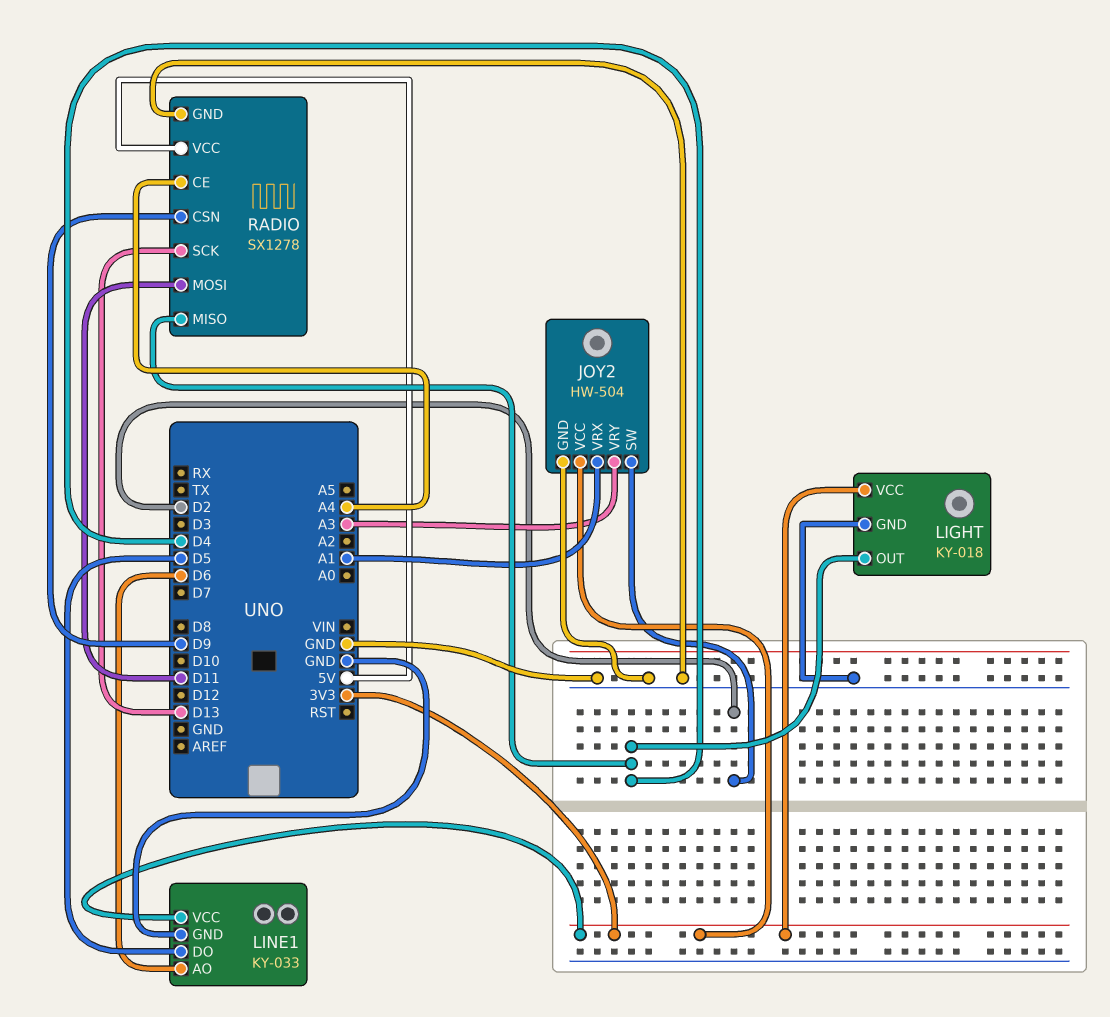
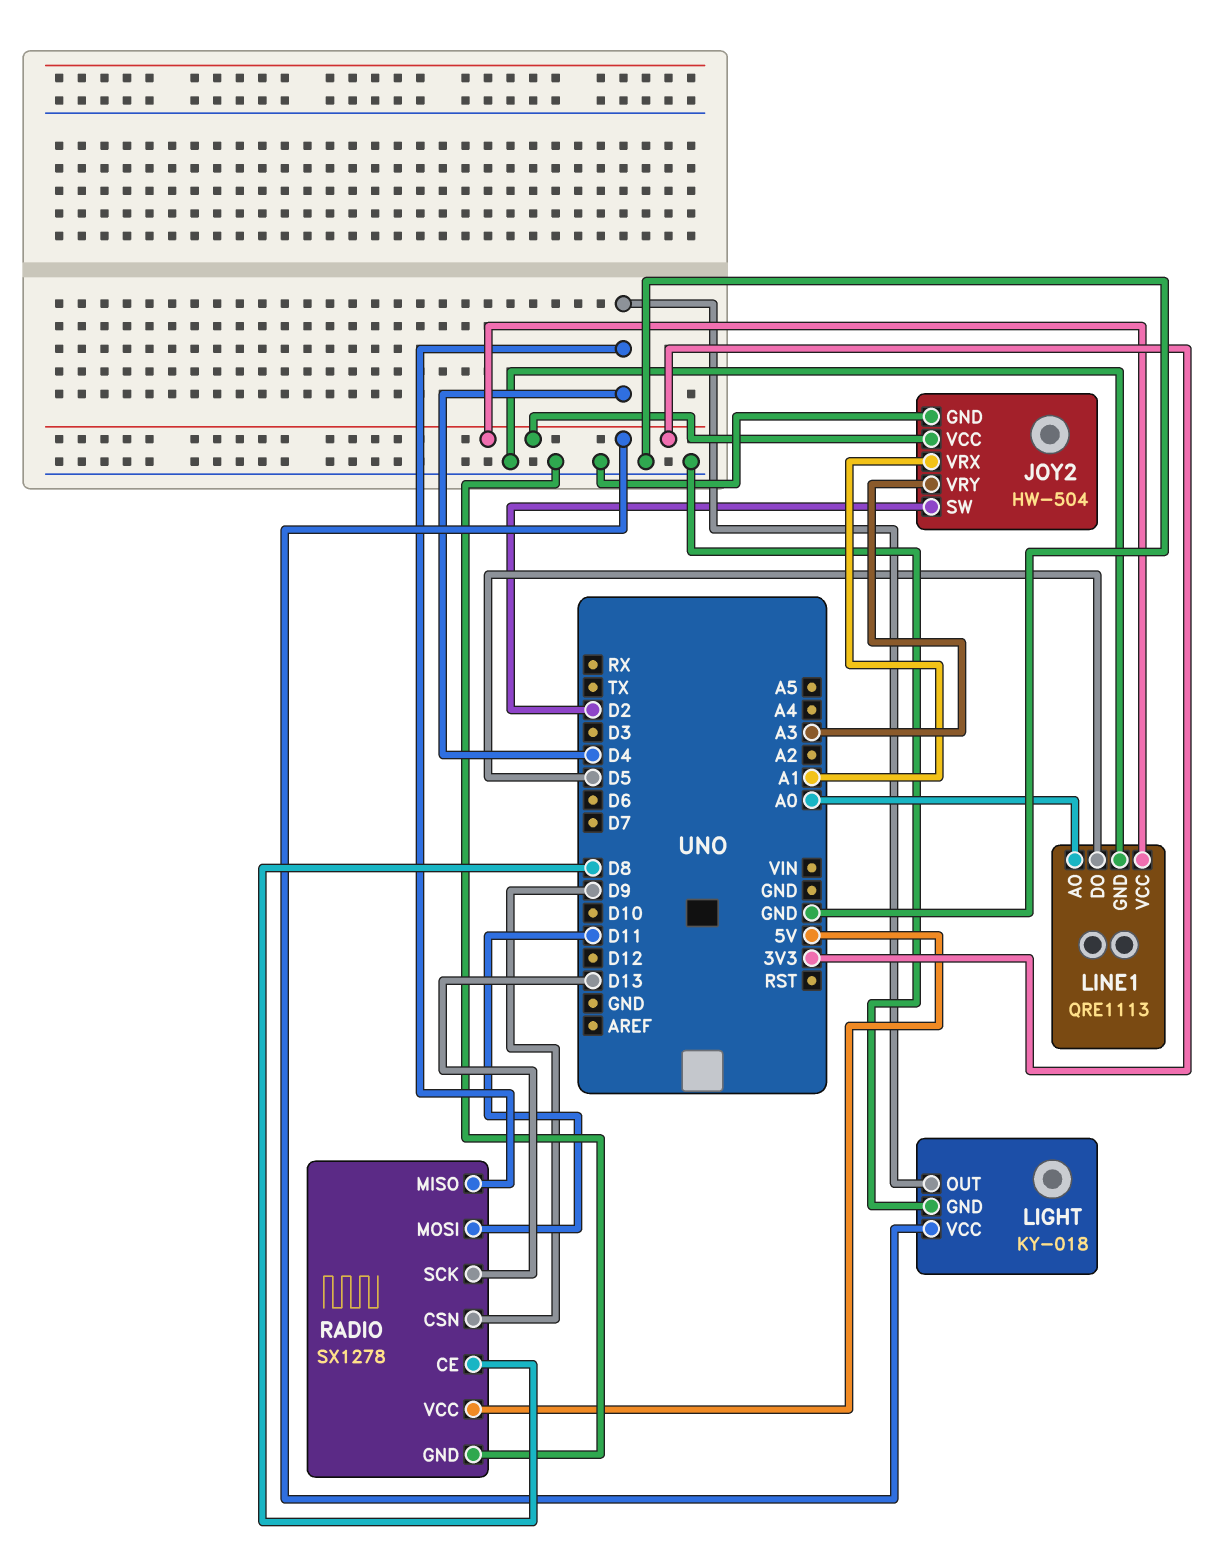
LINE1: KY-033 -> QRE1113
LINE1 pin AO: D6 -> A0
RADIO pin CE: A4 -> D8

